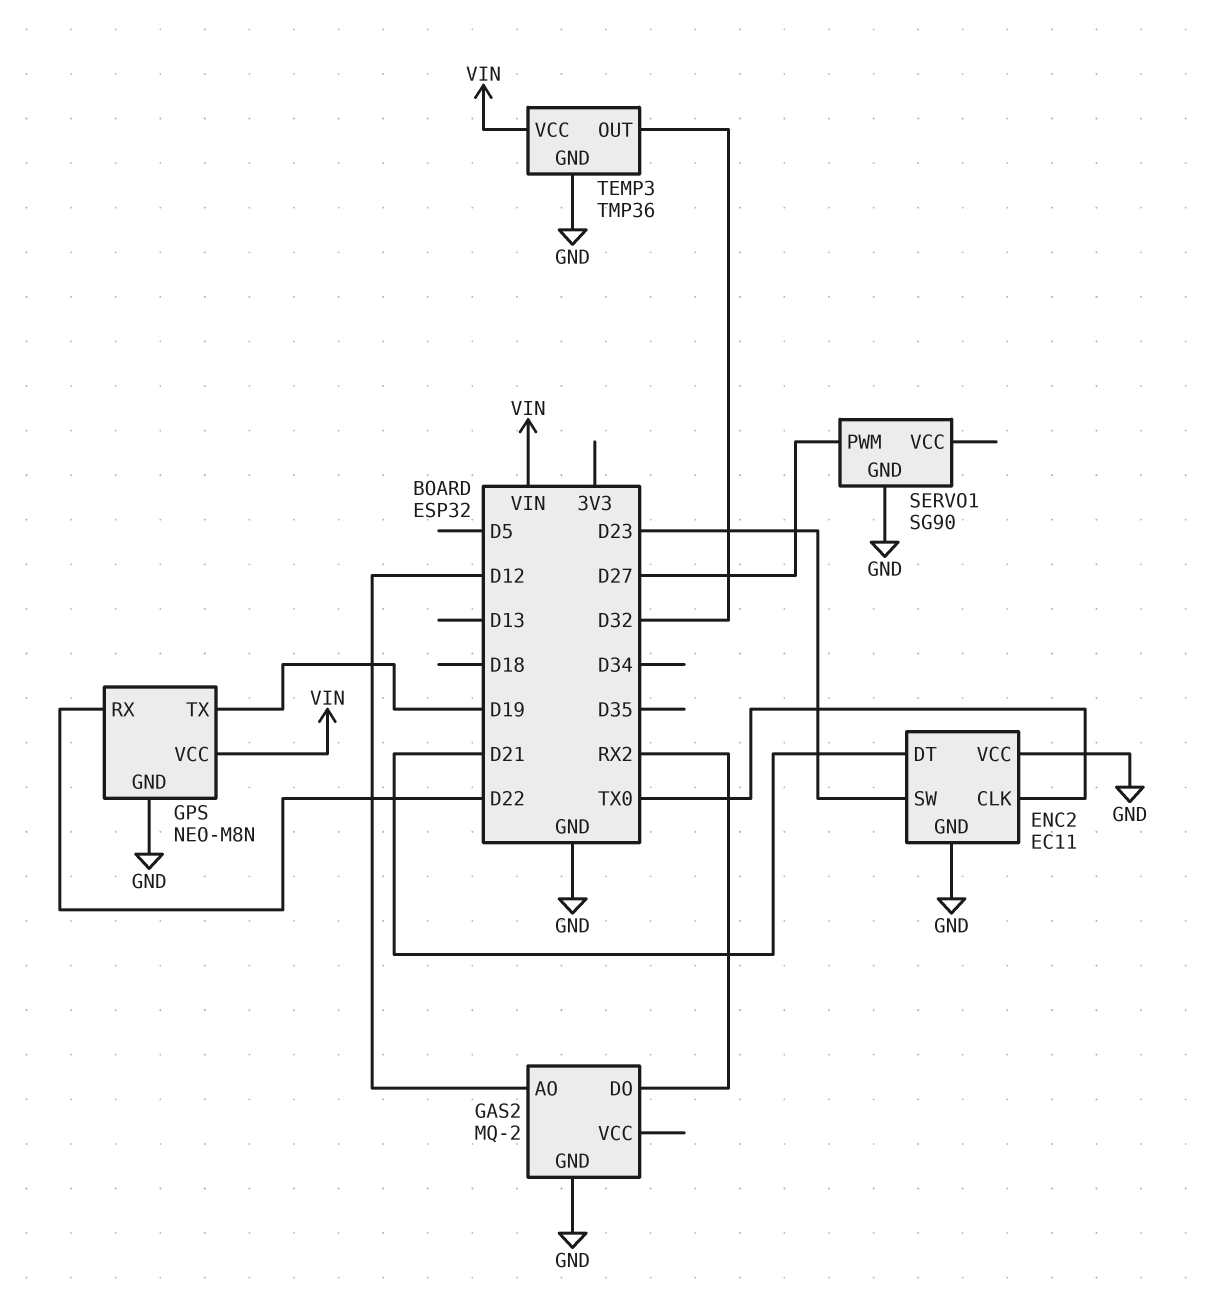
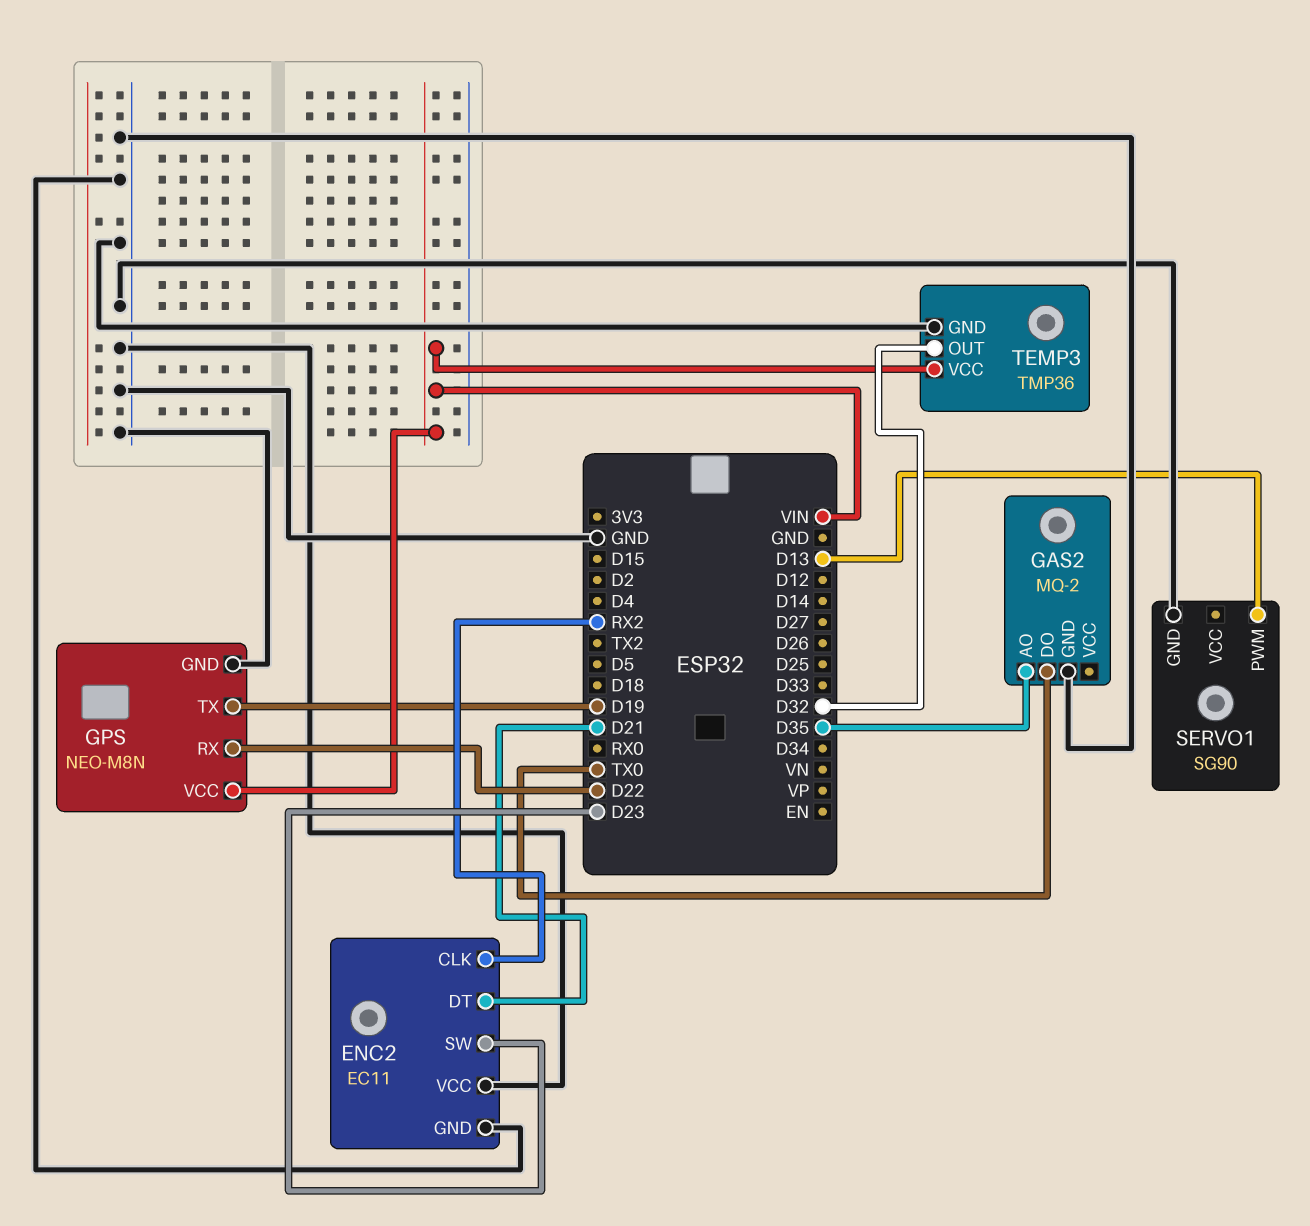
ENC2 pin CLK: TX0 -> RX2
GAS2 pin AO: D12 -> D35
GAS2 pin DO: RX2 -> TX0
SERVO1 pin PWM: D27 -> D13

